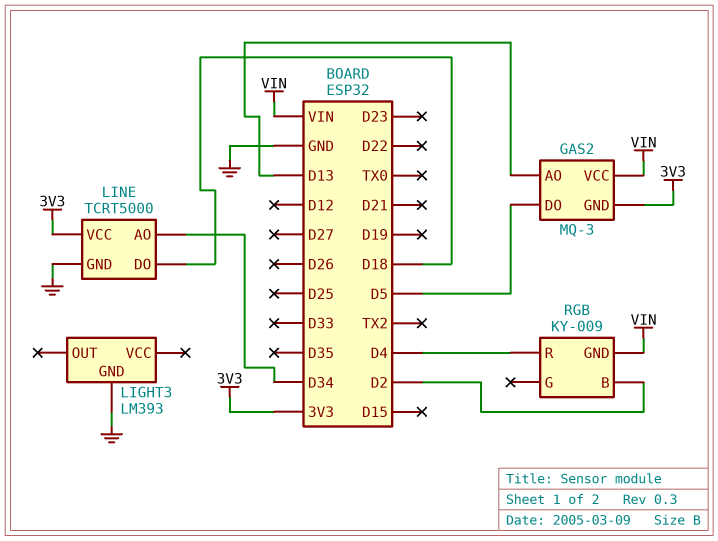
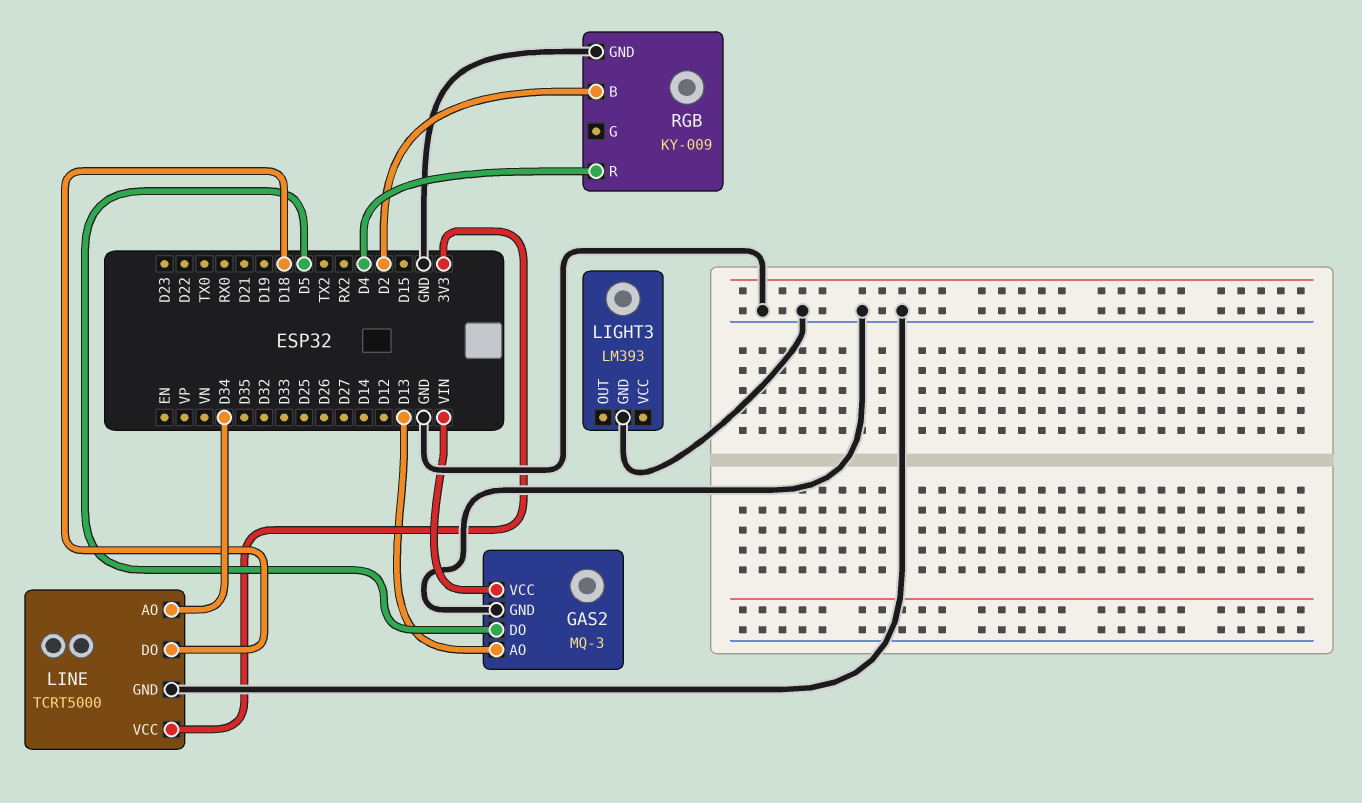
GAS2 pin GND: 3V3 -> GND
RGB pin GND: VIN -> GND

